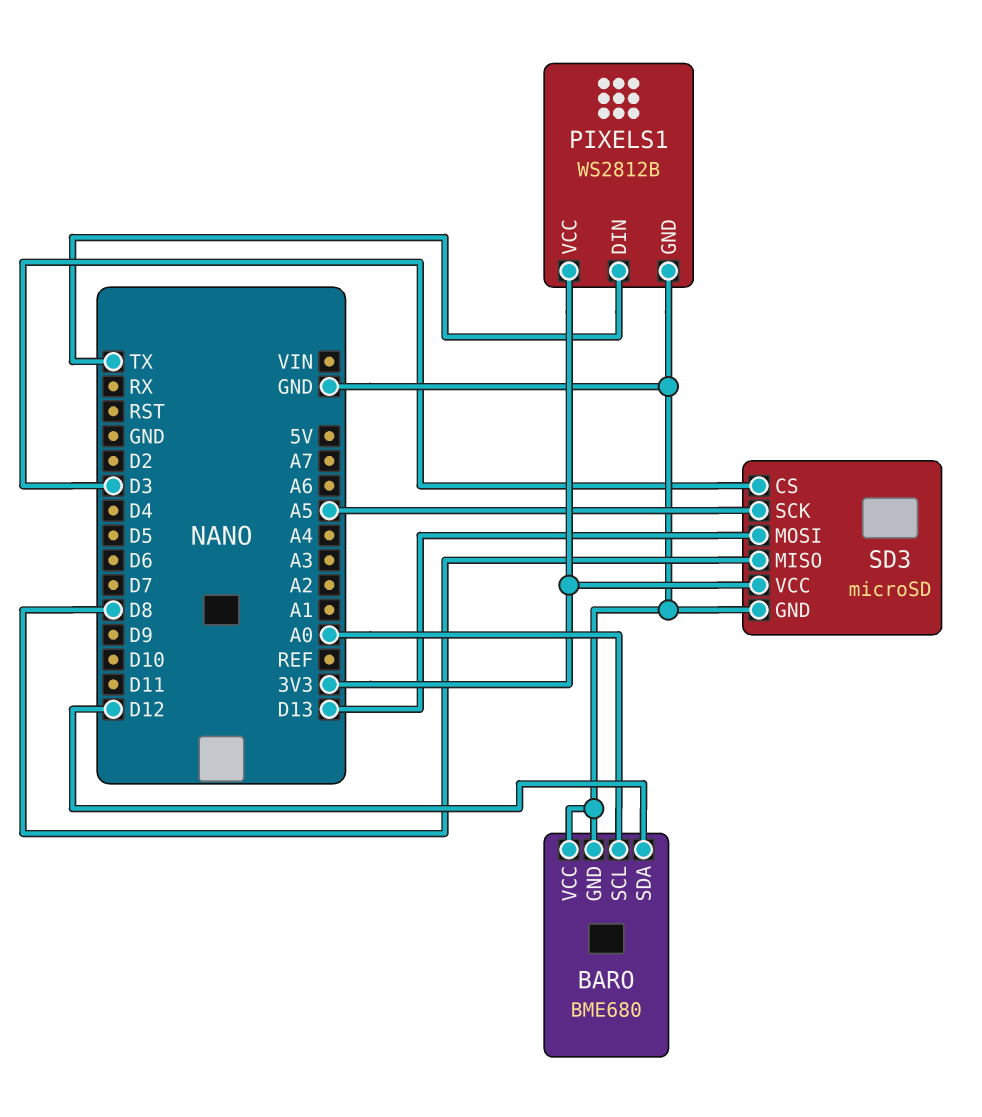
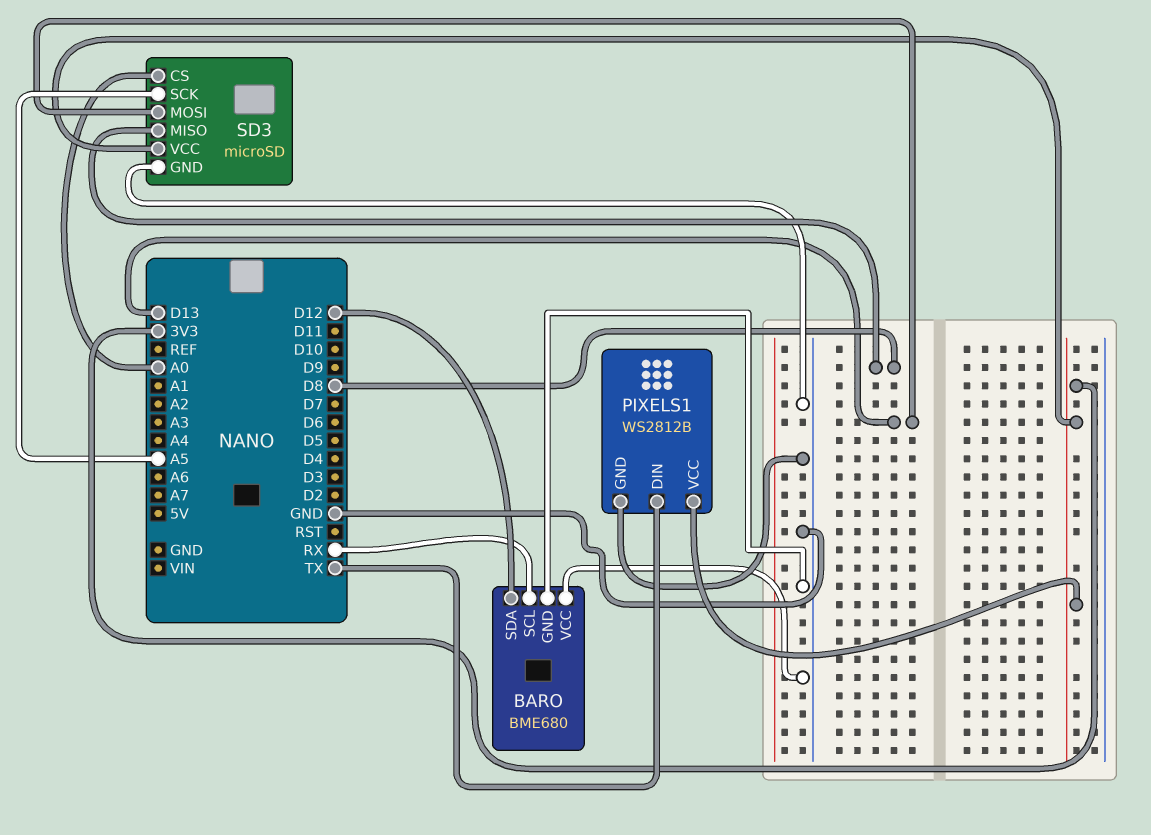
BARO pin SCL: A0 -> RX
SD3 pin CS: D3 -> A0

